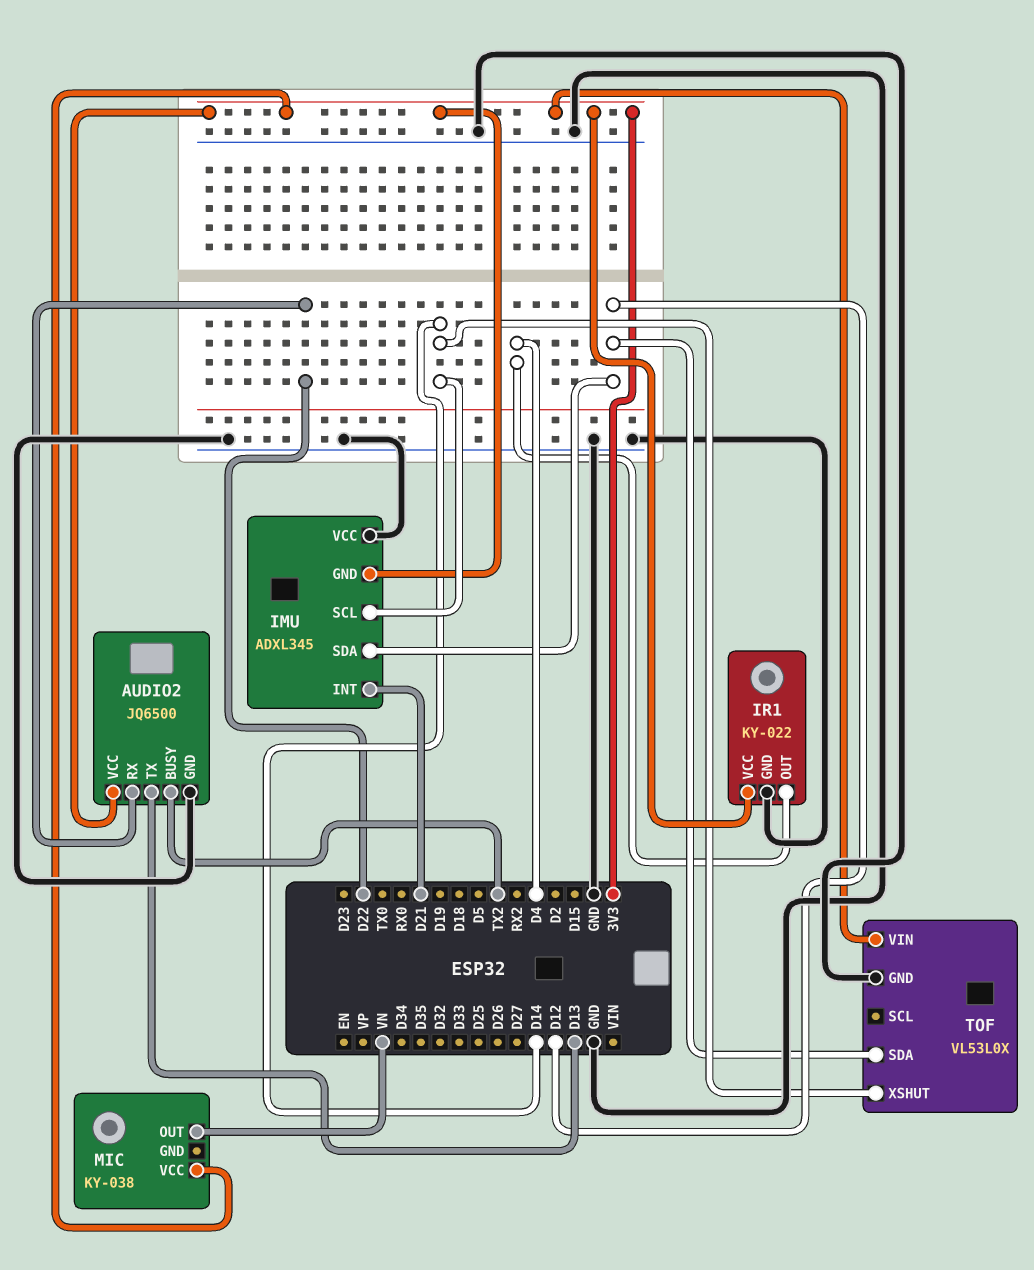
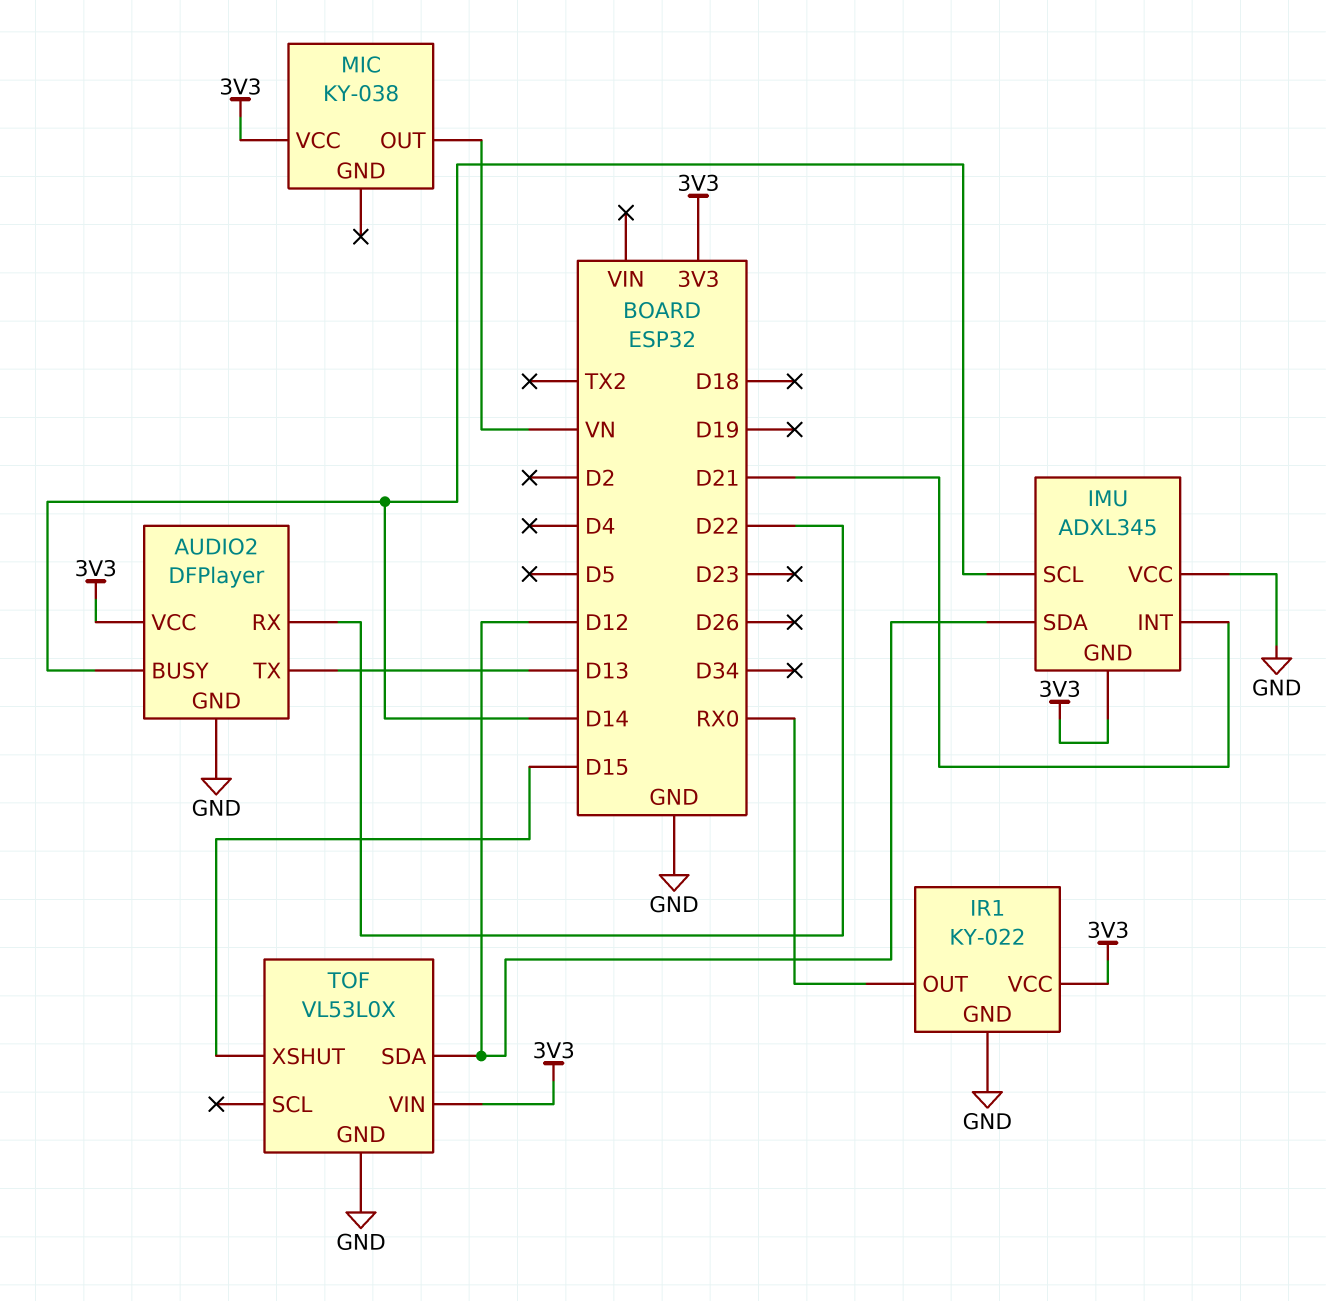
AUDIO2: JQ6500 -> DFPlayer
AUDIO2 pin BUSY: TX2 -> D14
IR1 pin OUT: D4 -> RX0
TOF pin XSHUT: D14 -> D15

